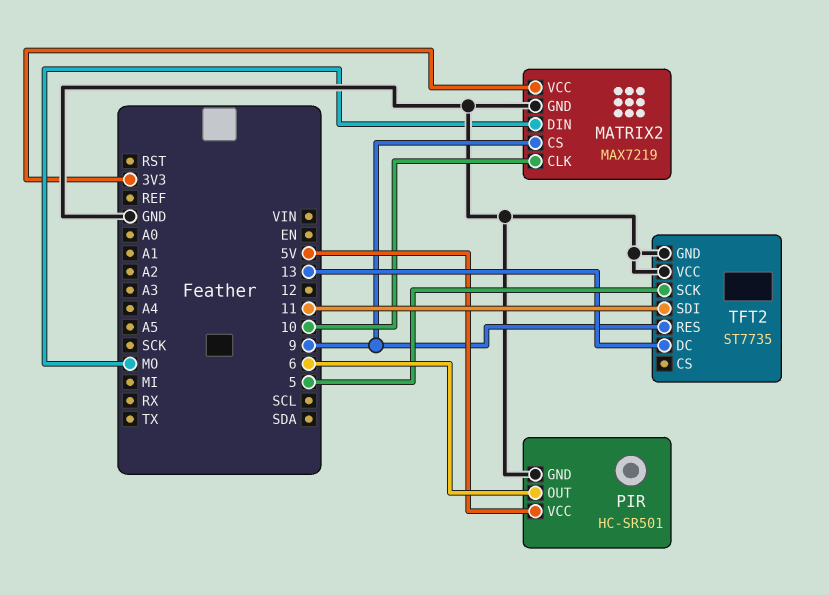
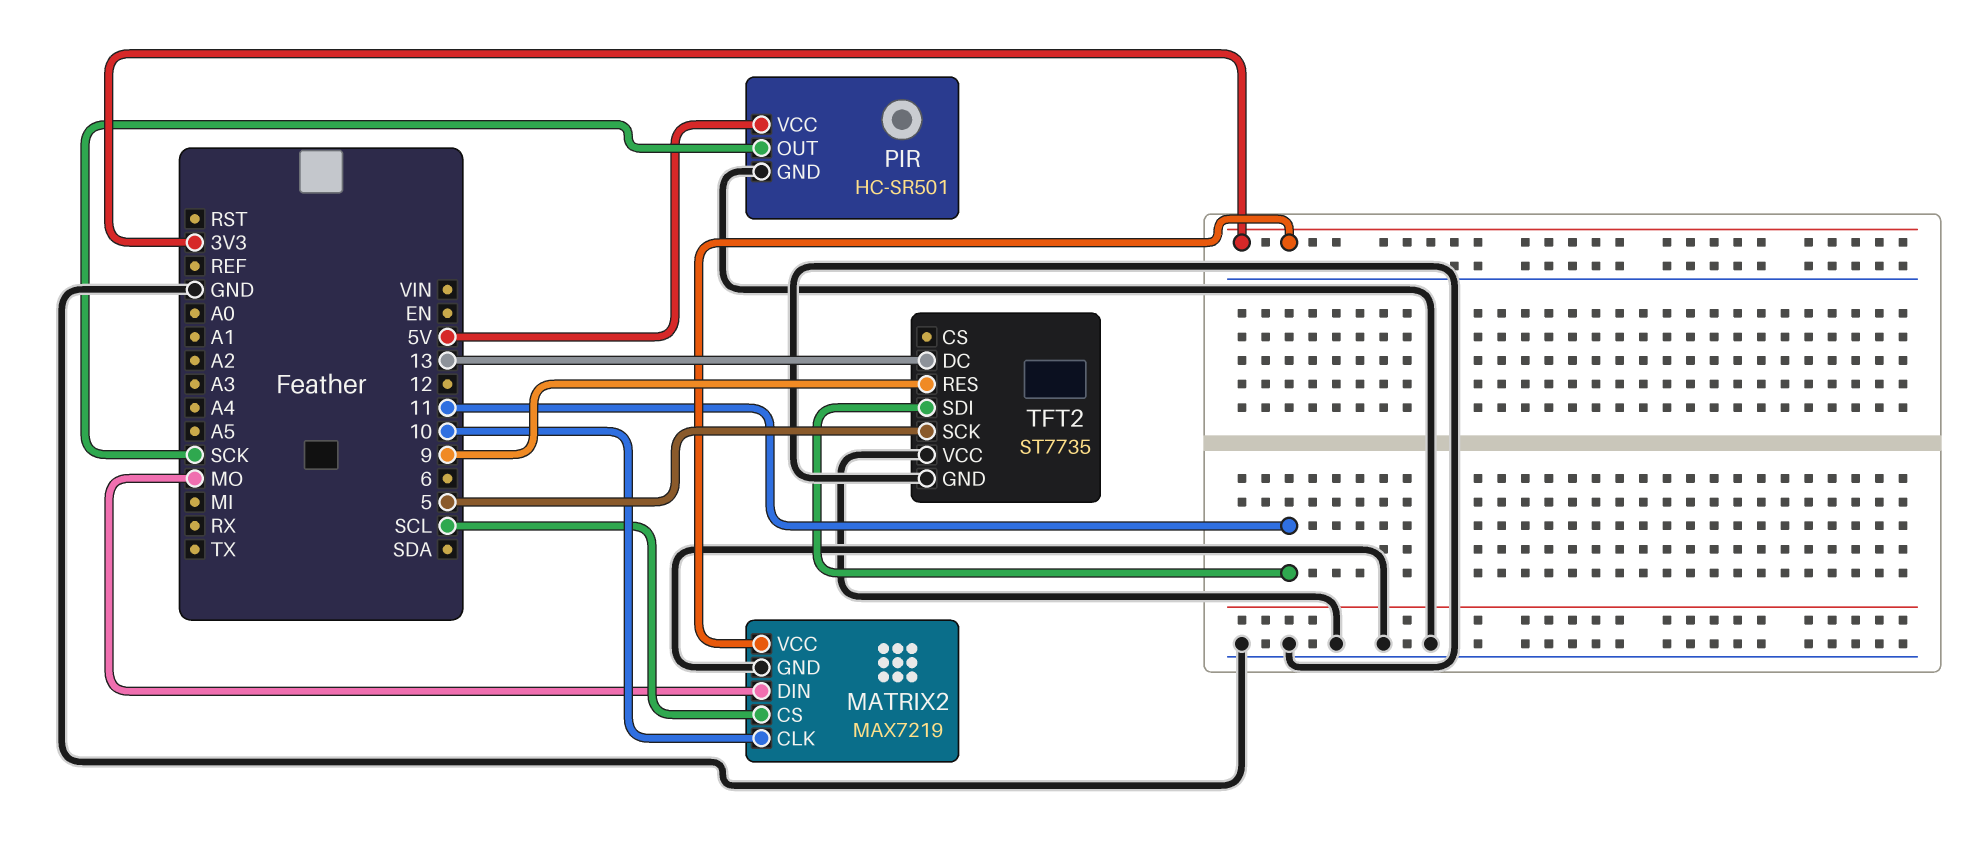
MATRIX2 pin CS: 9 -> SCL
PIR pin OUT: 6 -> SCK

